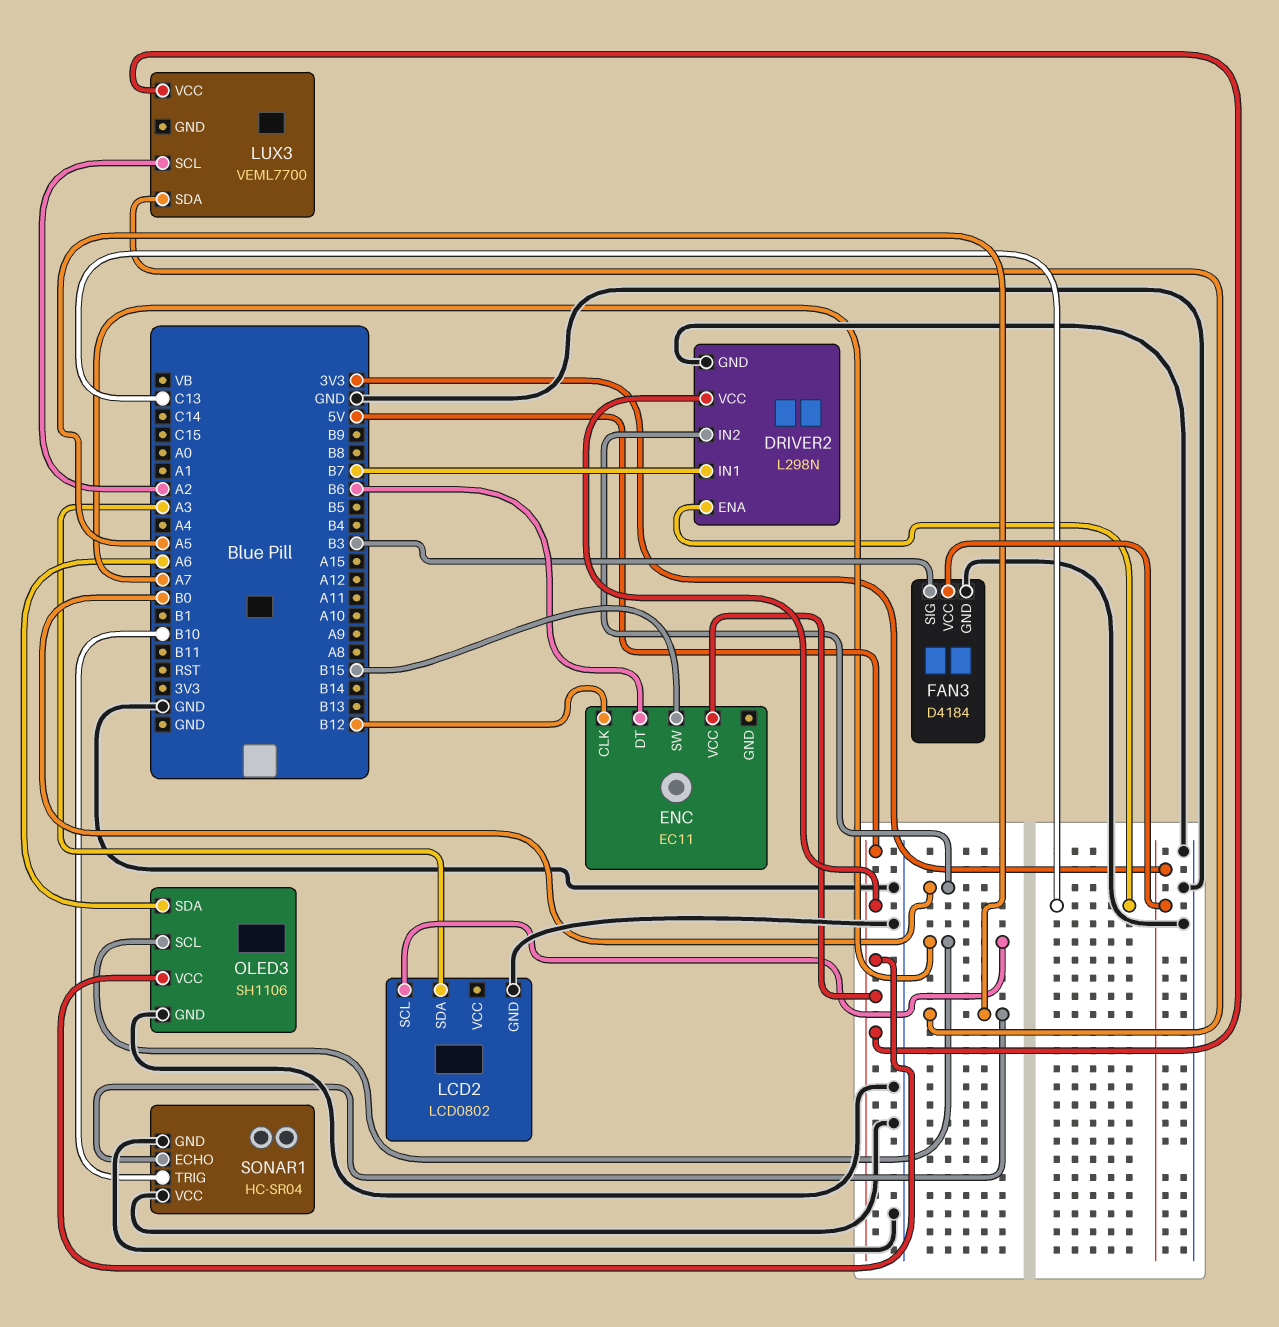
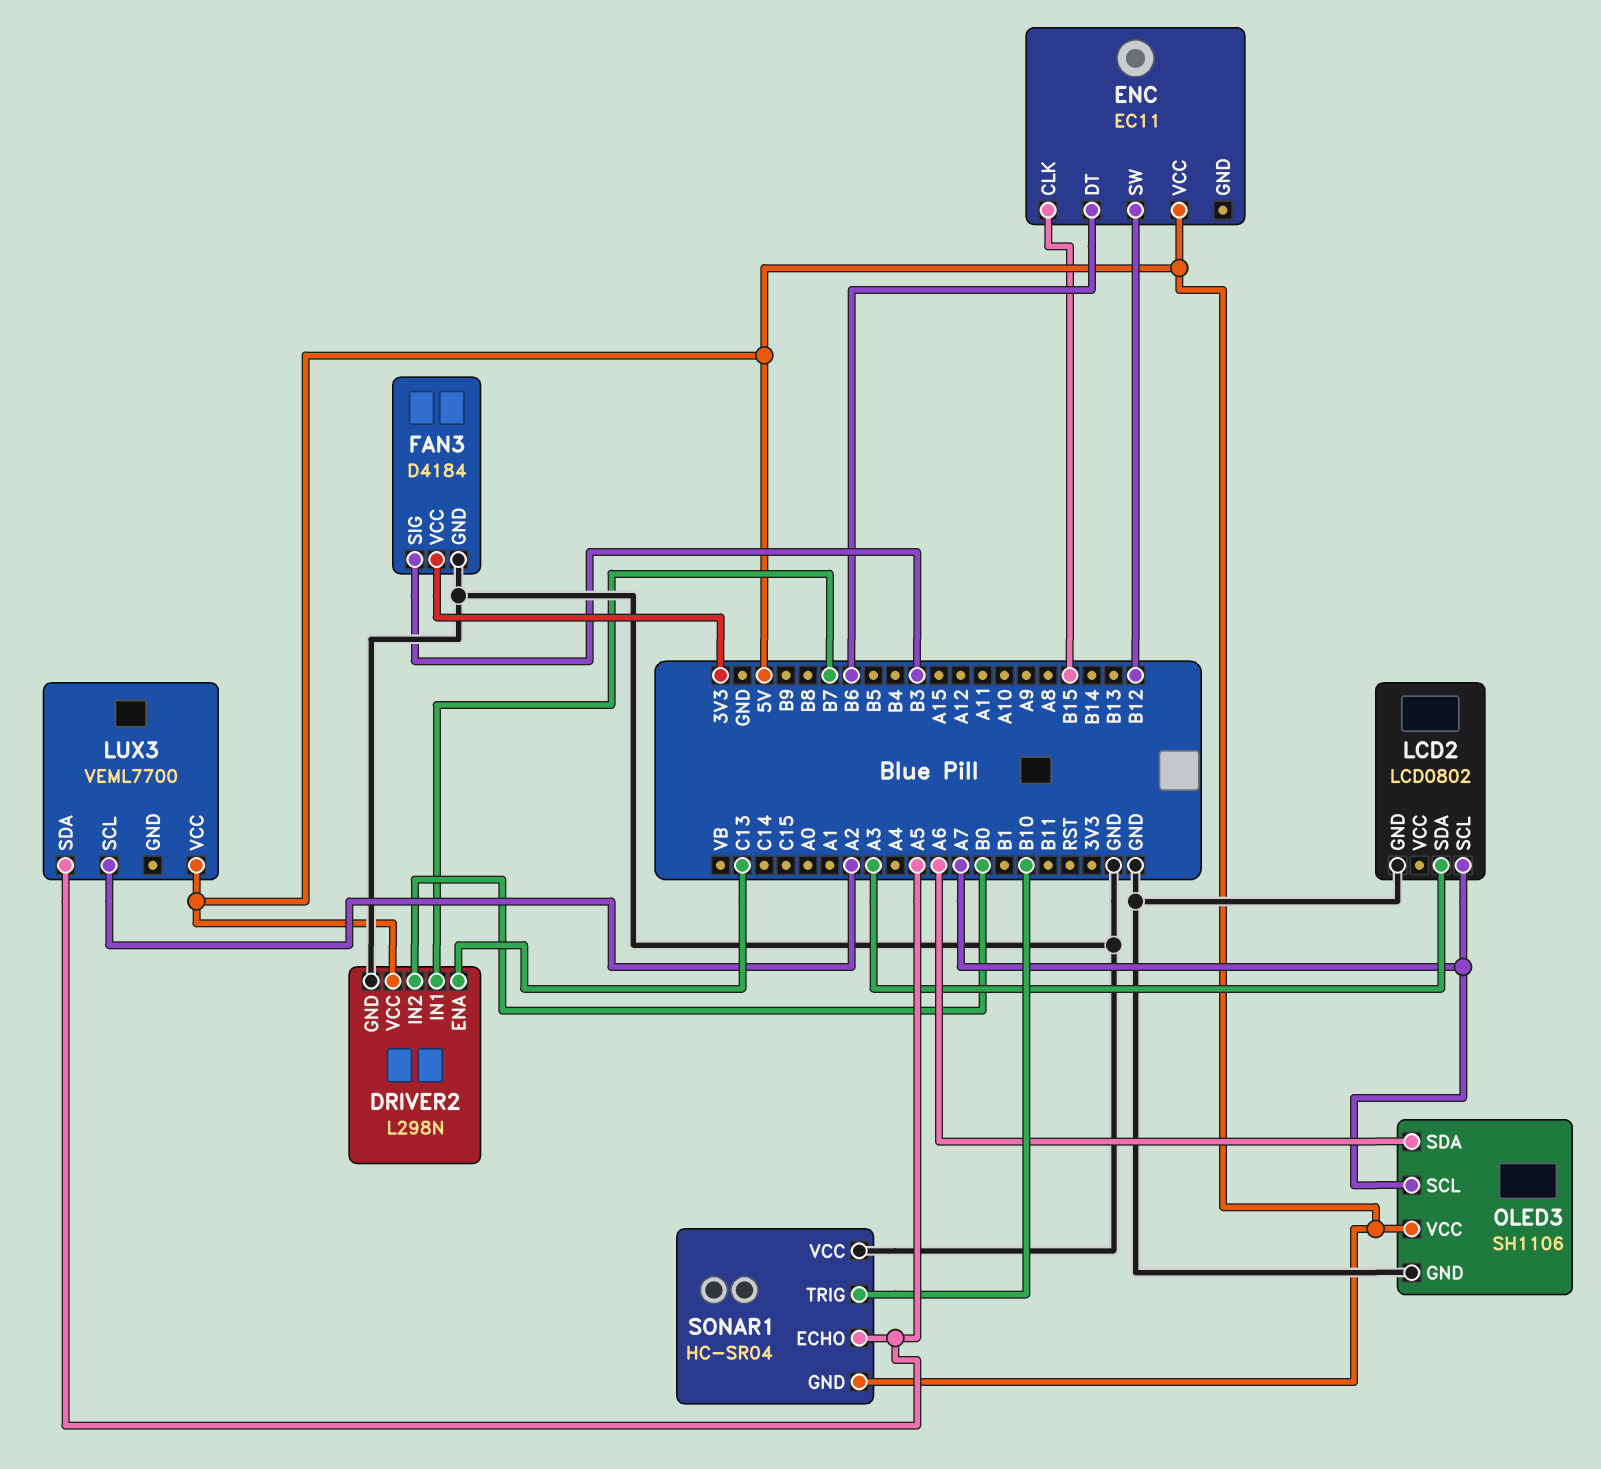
ENC pin CLK: B12 -> B15
ENC pin SW: B15 -> B12
SONAR1 pin GND: GND -> 5V

